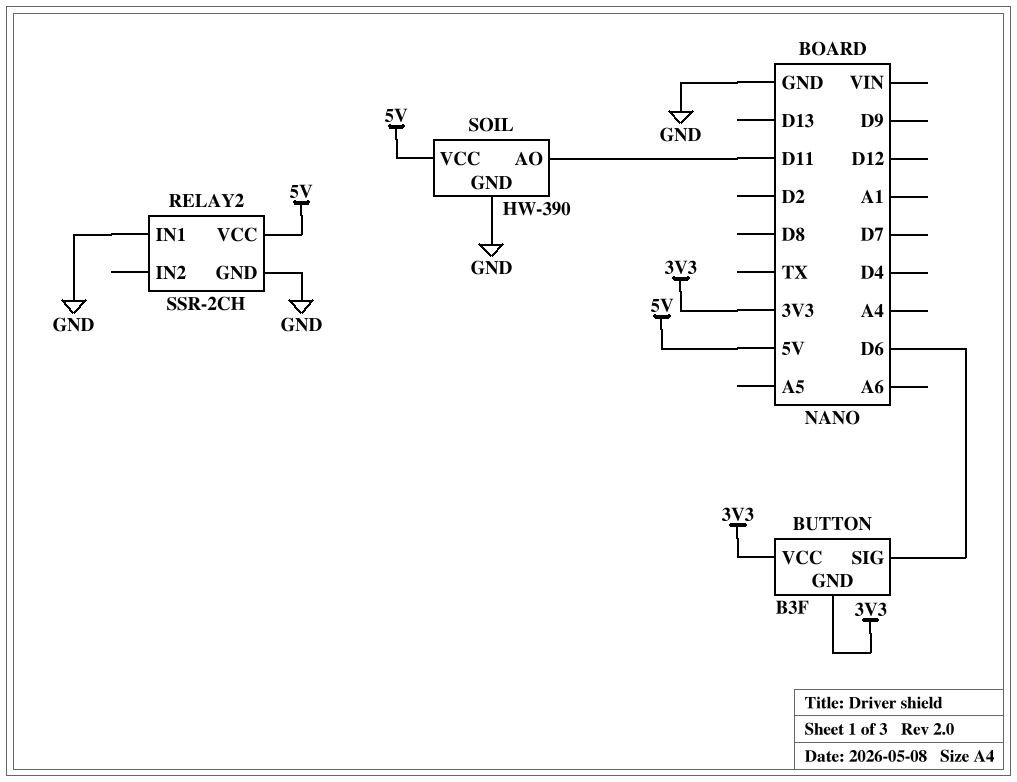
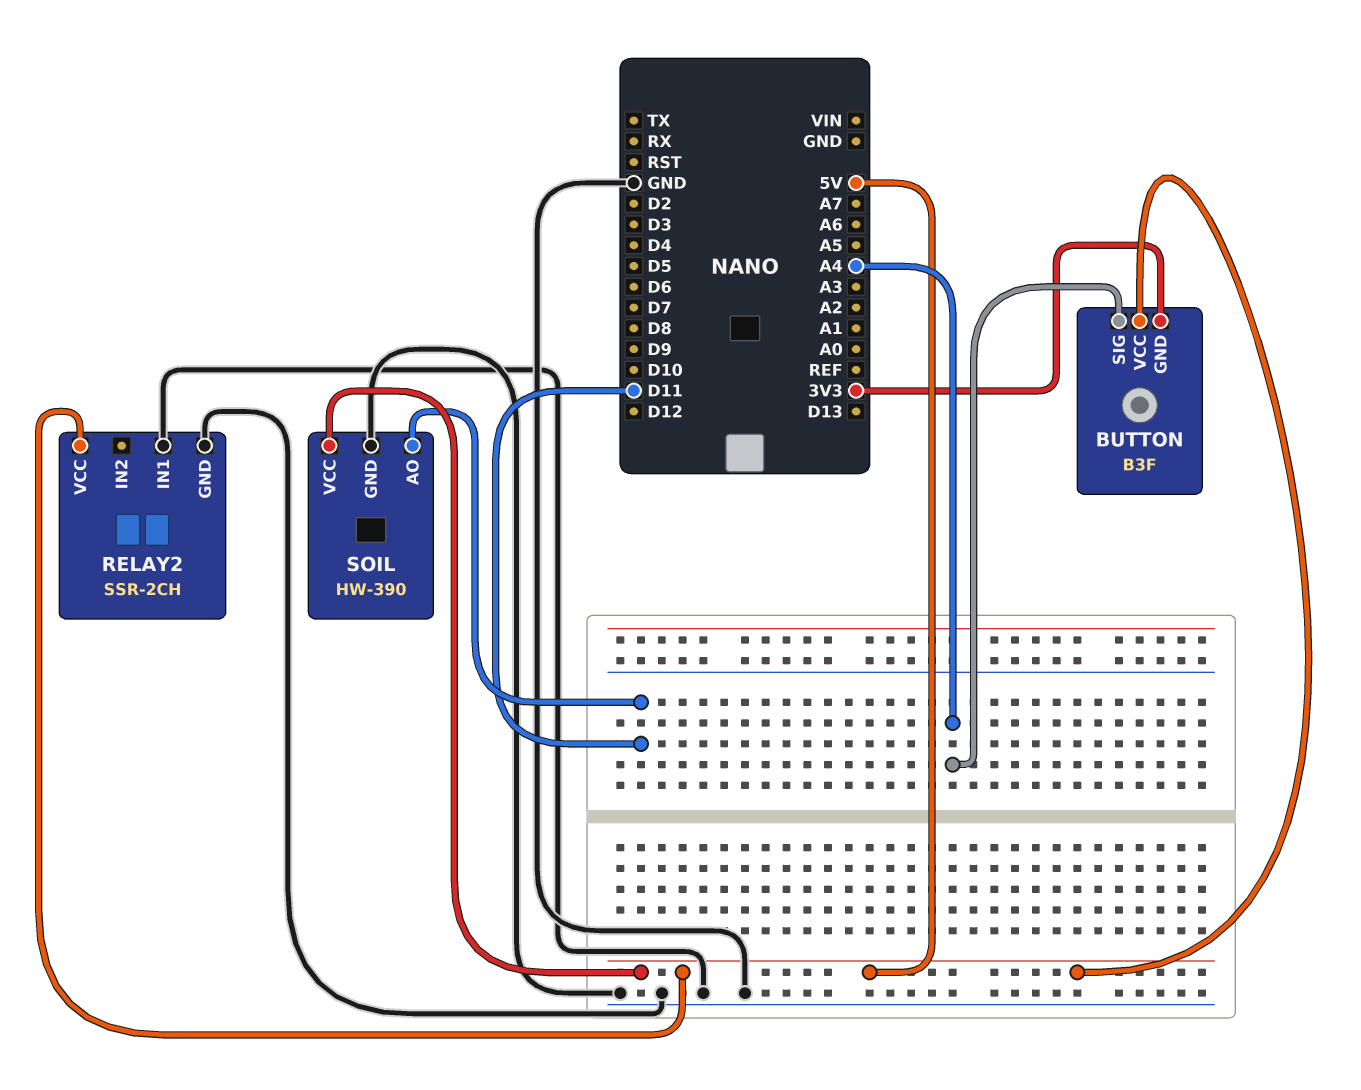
BUTTON pin SIG: D6 -> A4
BUTTON pin VCC: 3V3 -> 5V

